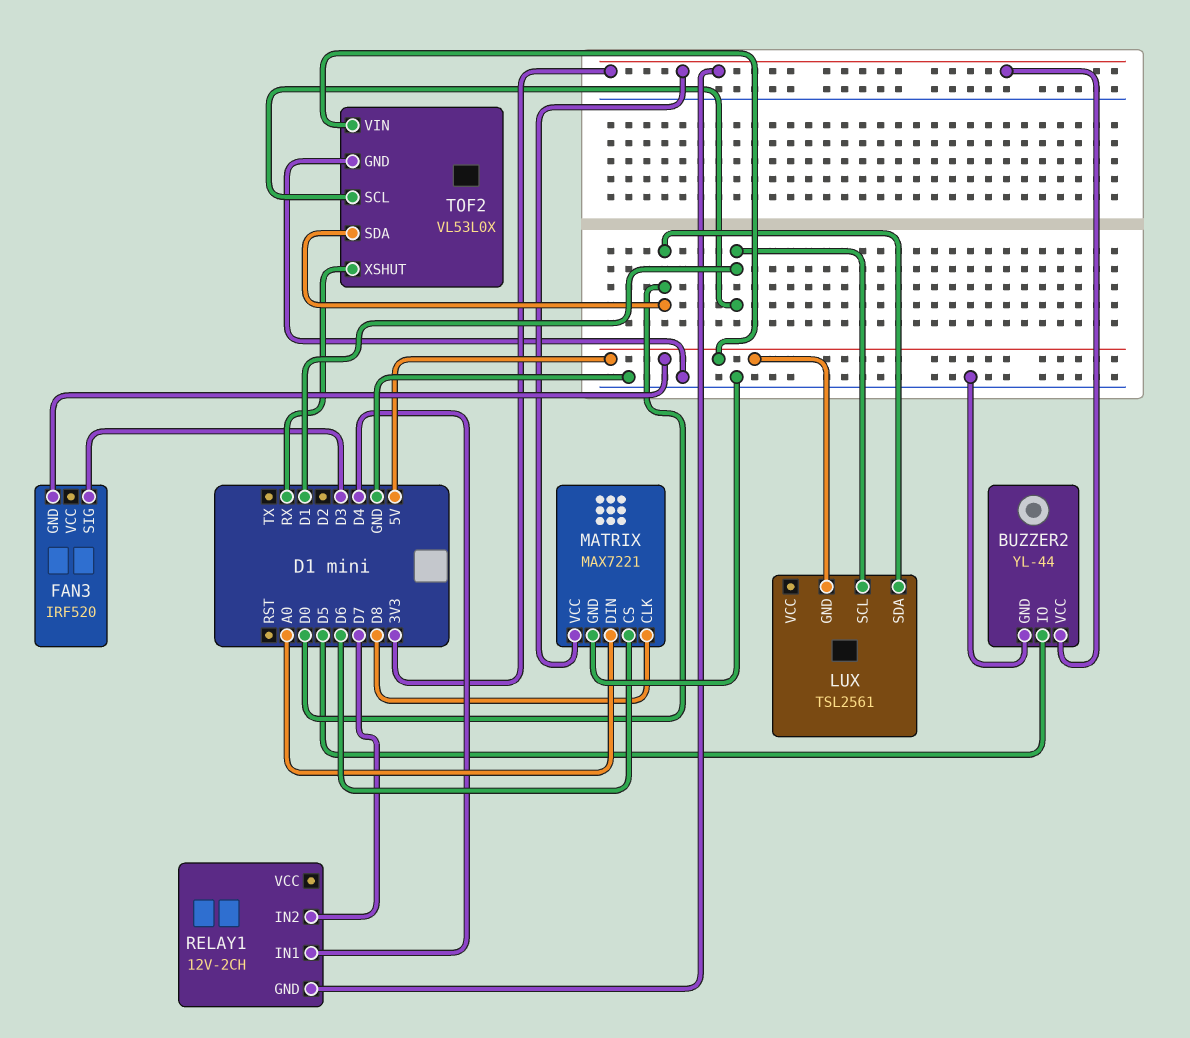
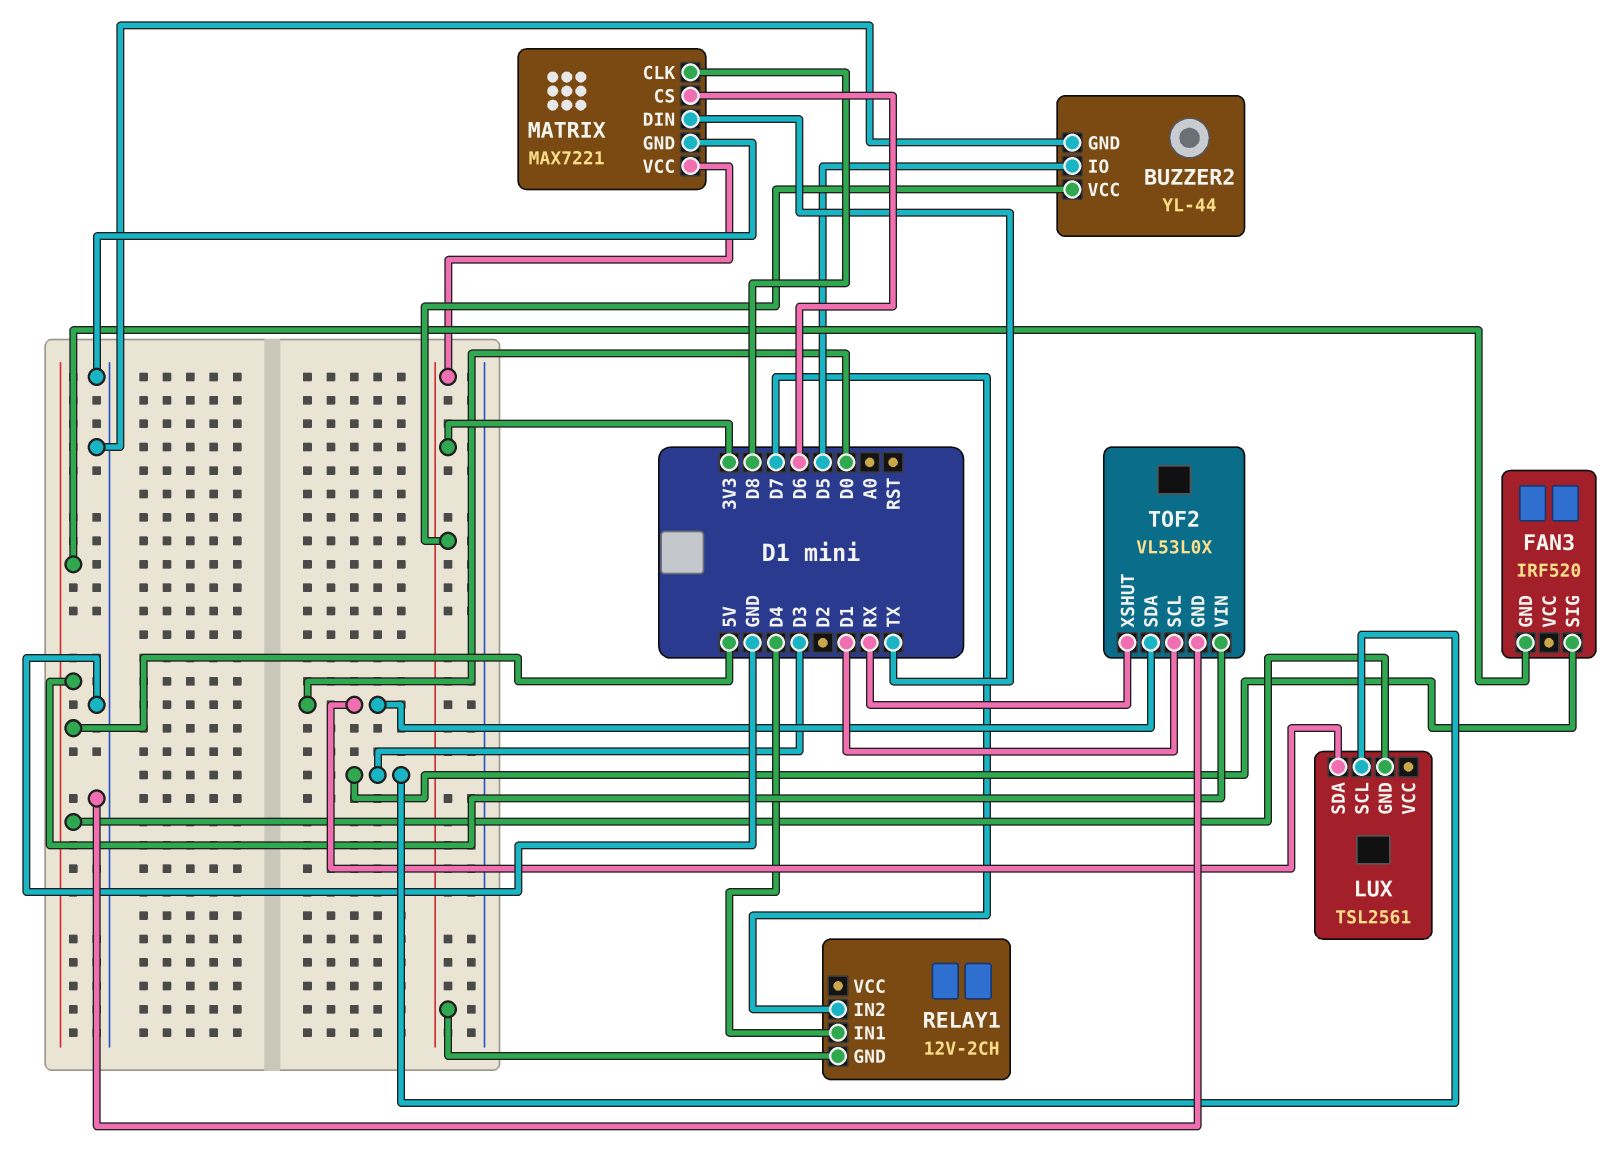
LUX pin SCL: D1 -> D3
MATRIX pin DIN: A0 -> TX

